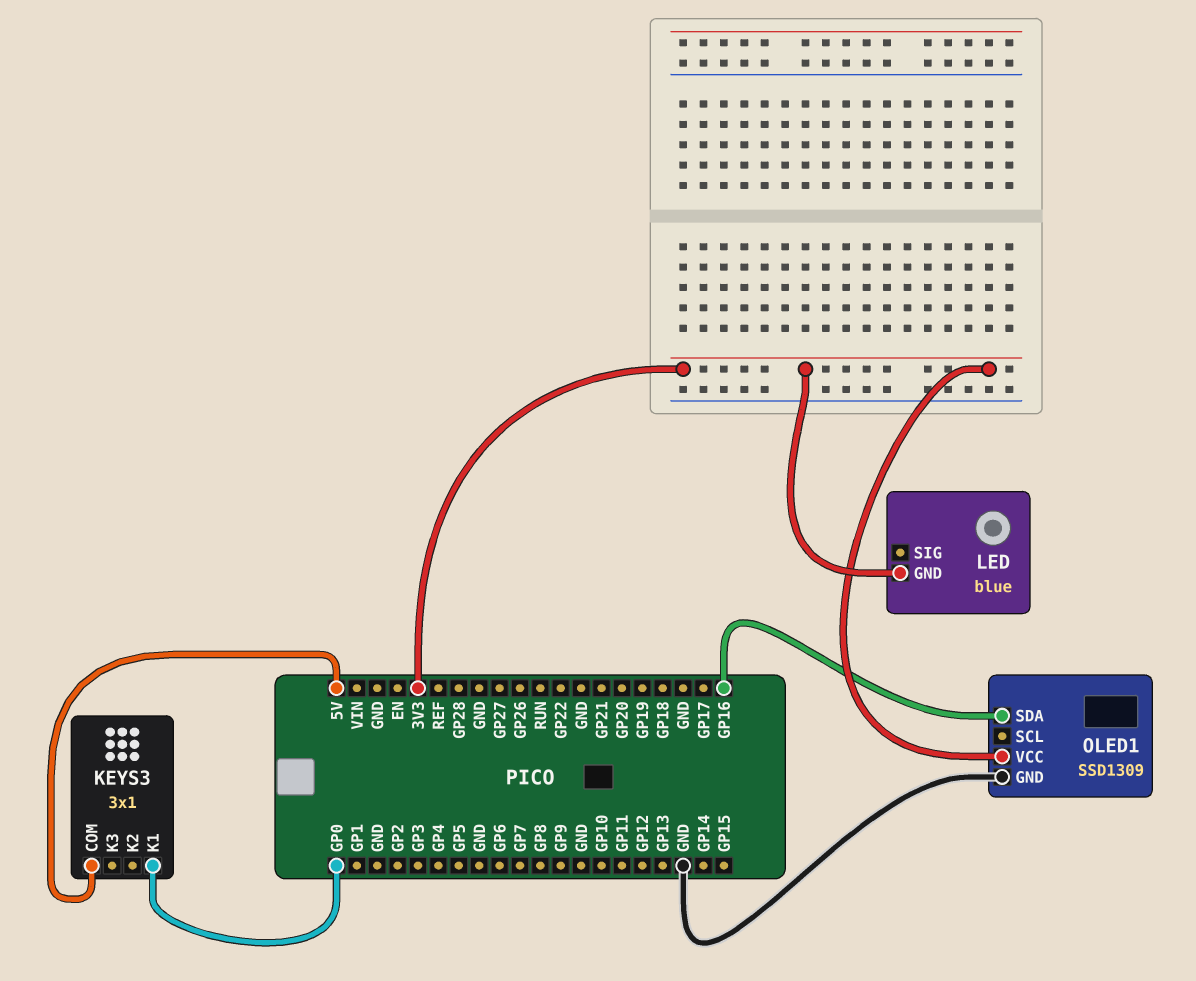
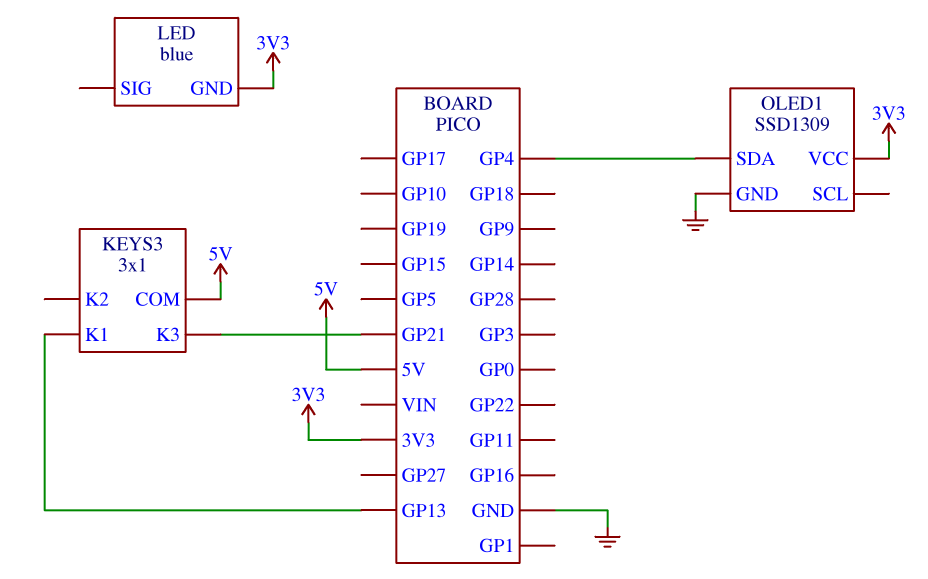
KEYS3 pin K1: GP0 -> GP13
KEYS3 pin K3: none -> GP21
OLED1 pin SDA: GP16 -> GP4

